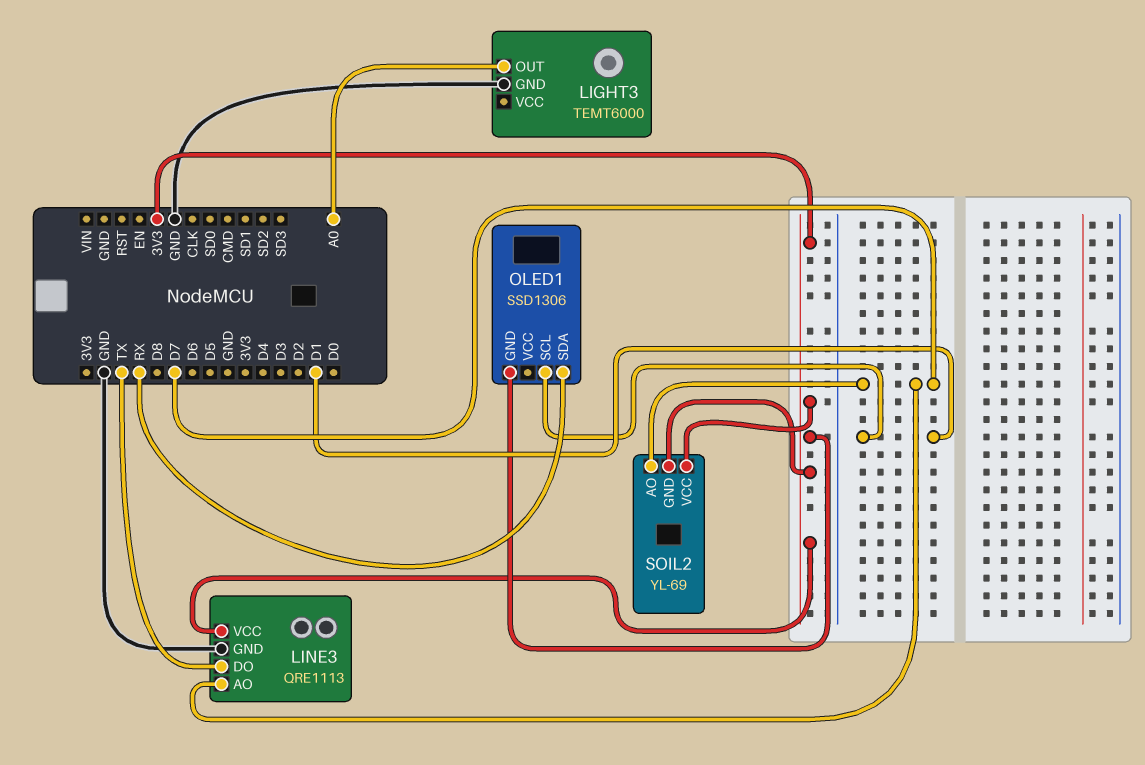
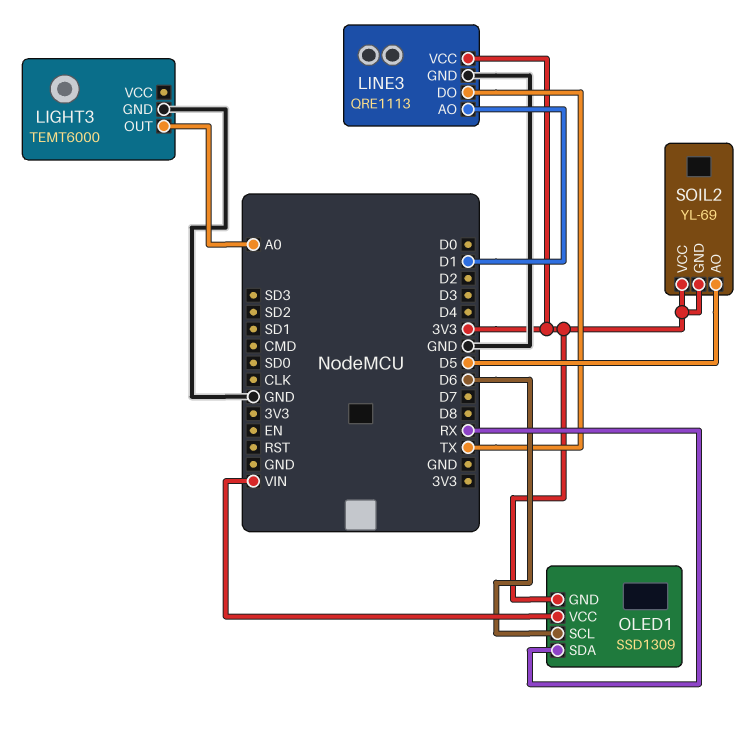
LINE3 pin AO: D7 -> D1
OLED1: SSD1306 -> SSD1309
OLED1 pin SCL: D1 -> D6
OLED1 pin VCC: none -> VIN
SOIL2 pin AO: D7 -> D5

